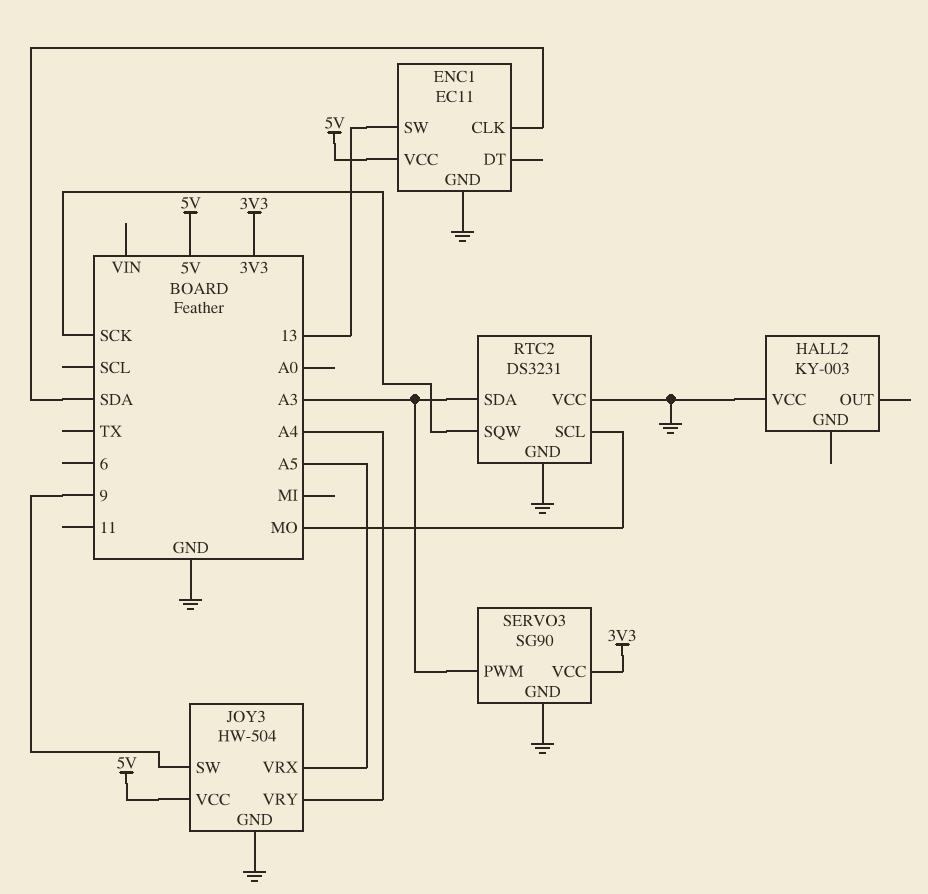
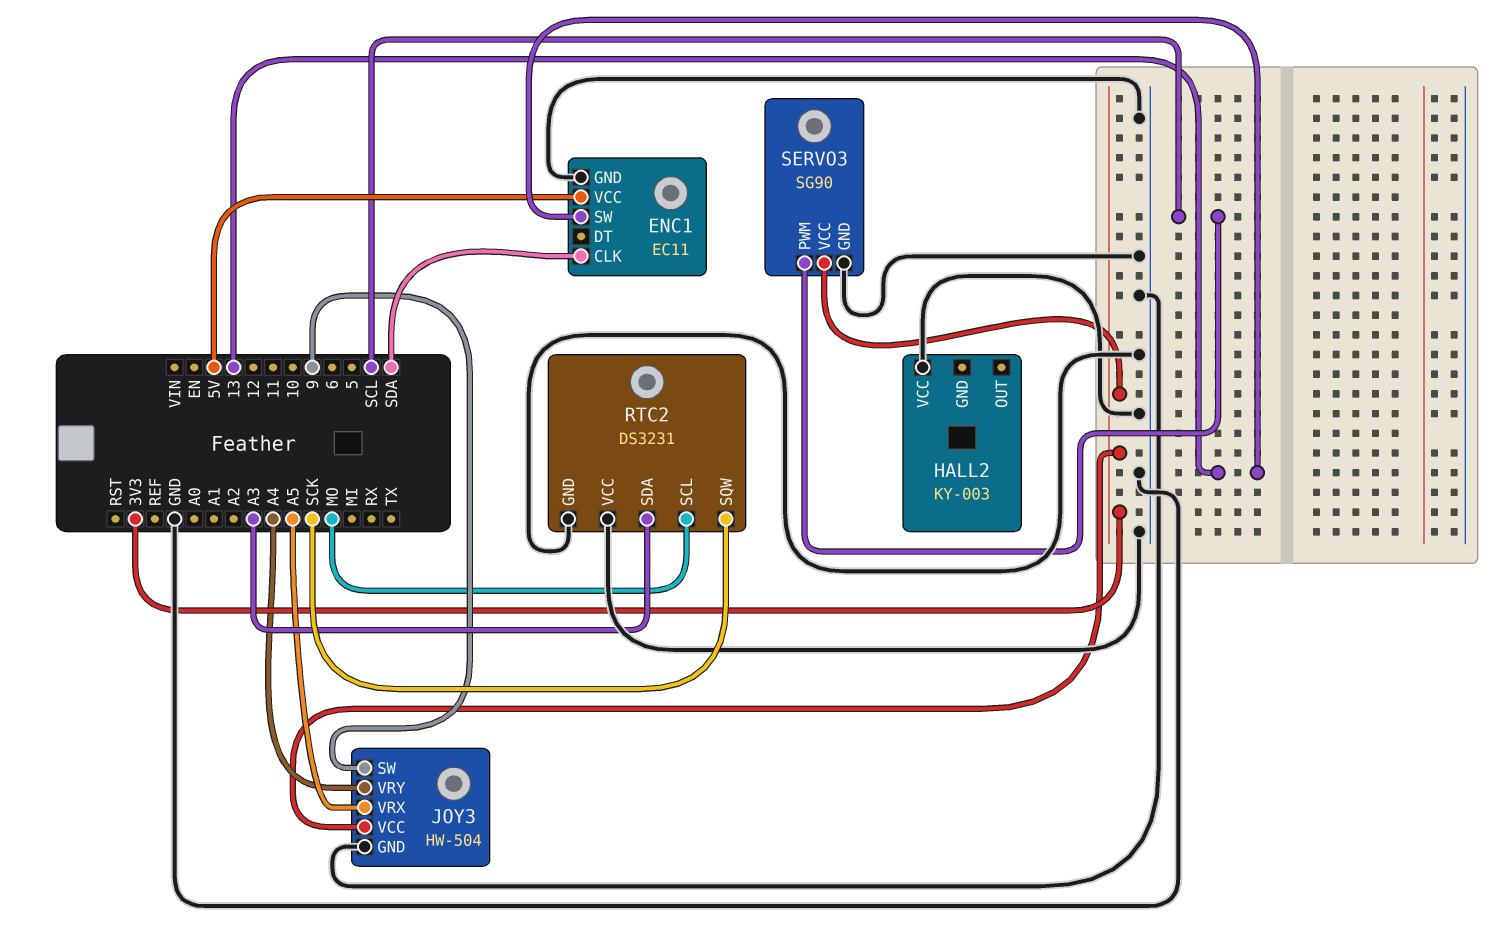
JOY3 pin VCC: 5V -> 3V3
SERVO3 pin PWM: A3 -> SCL

